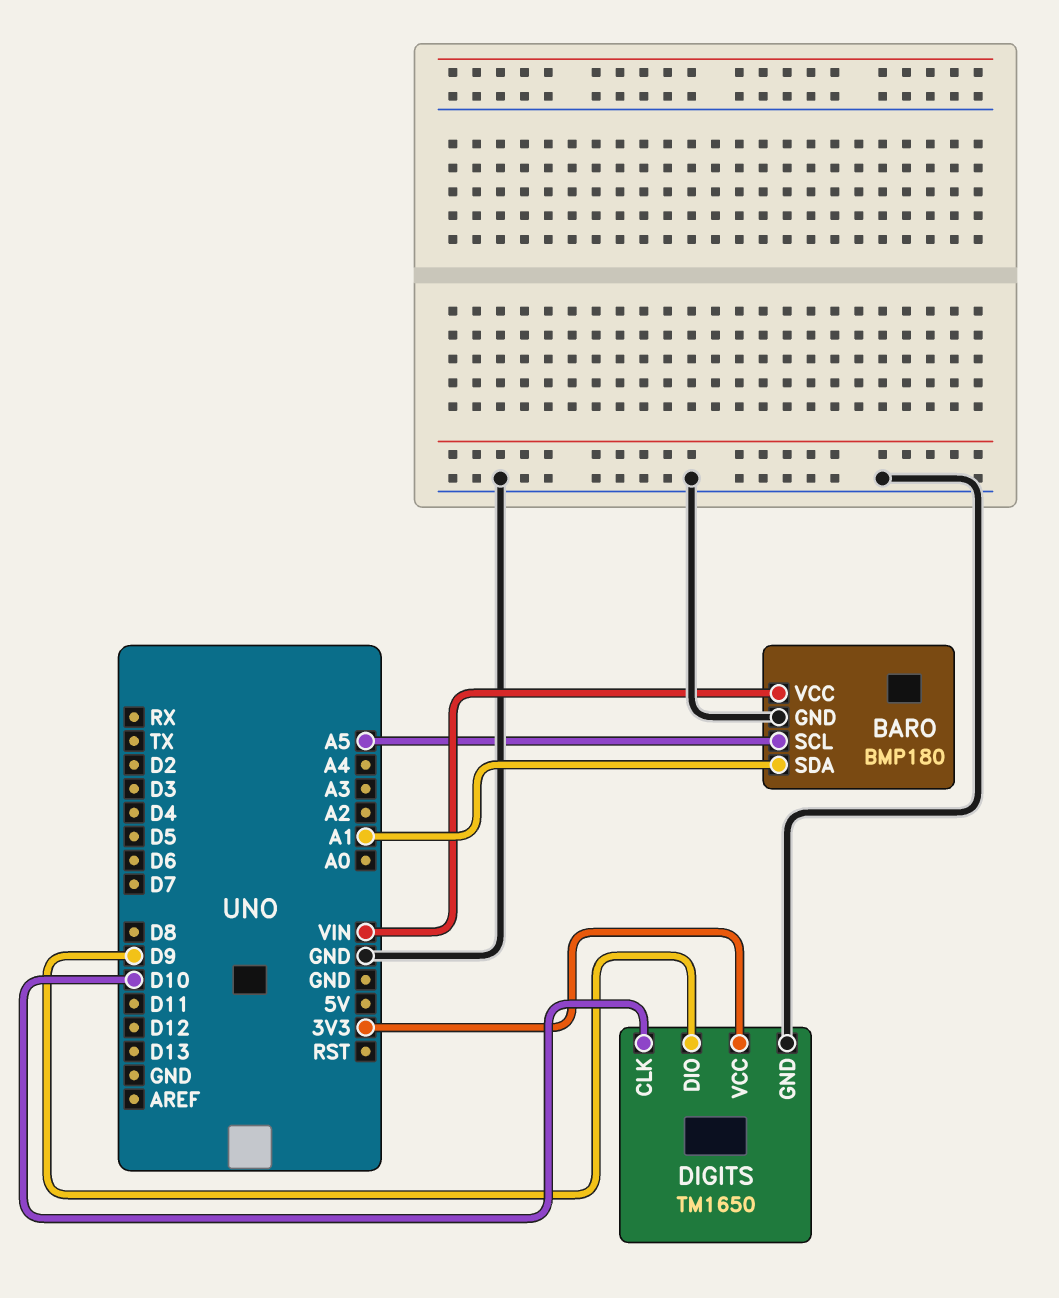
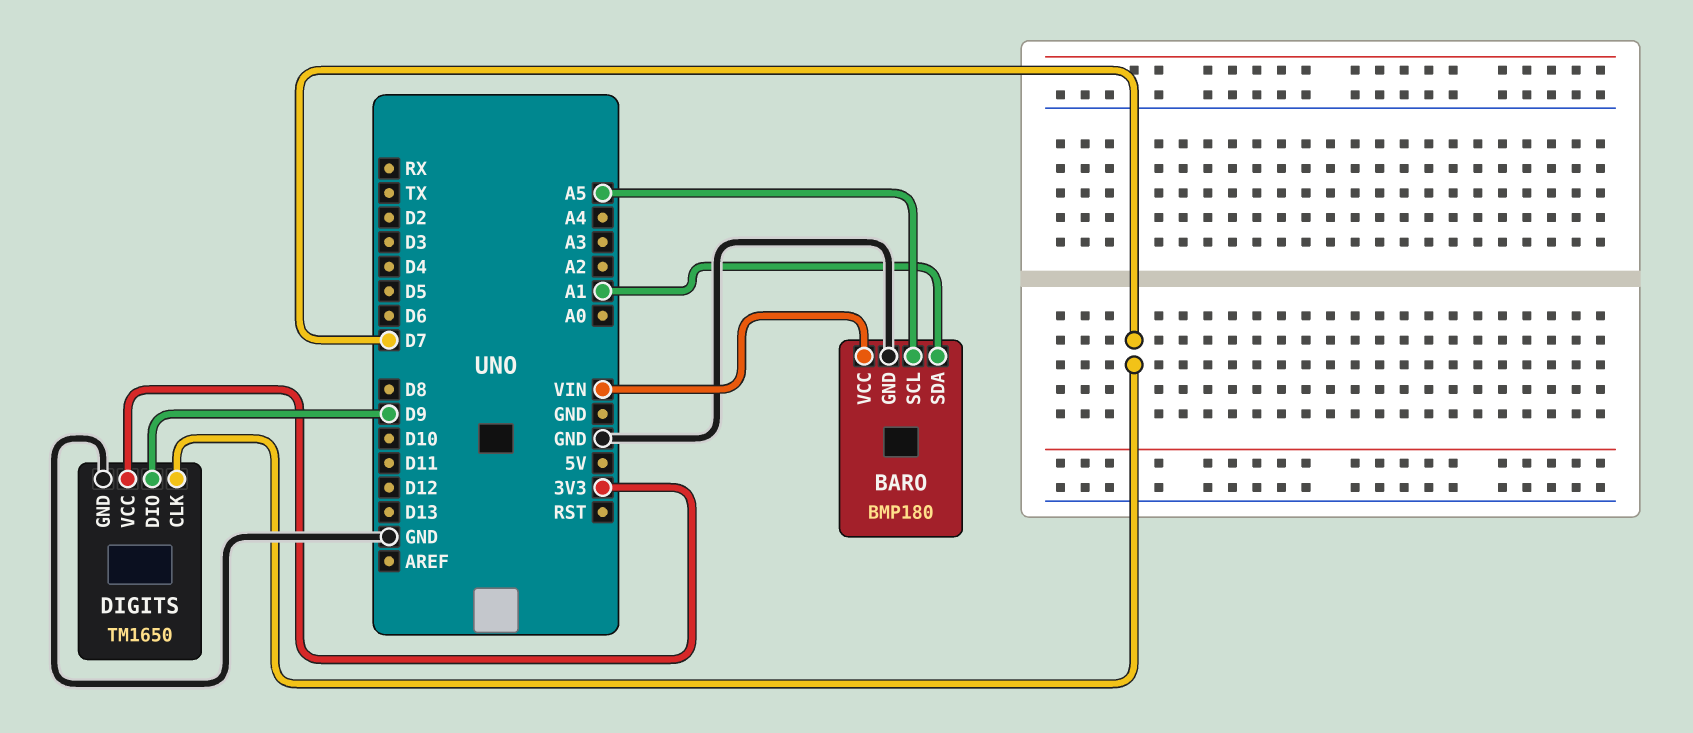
DIGITS pin CLK: D10 -> D7

